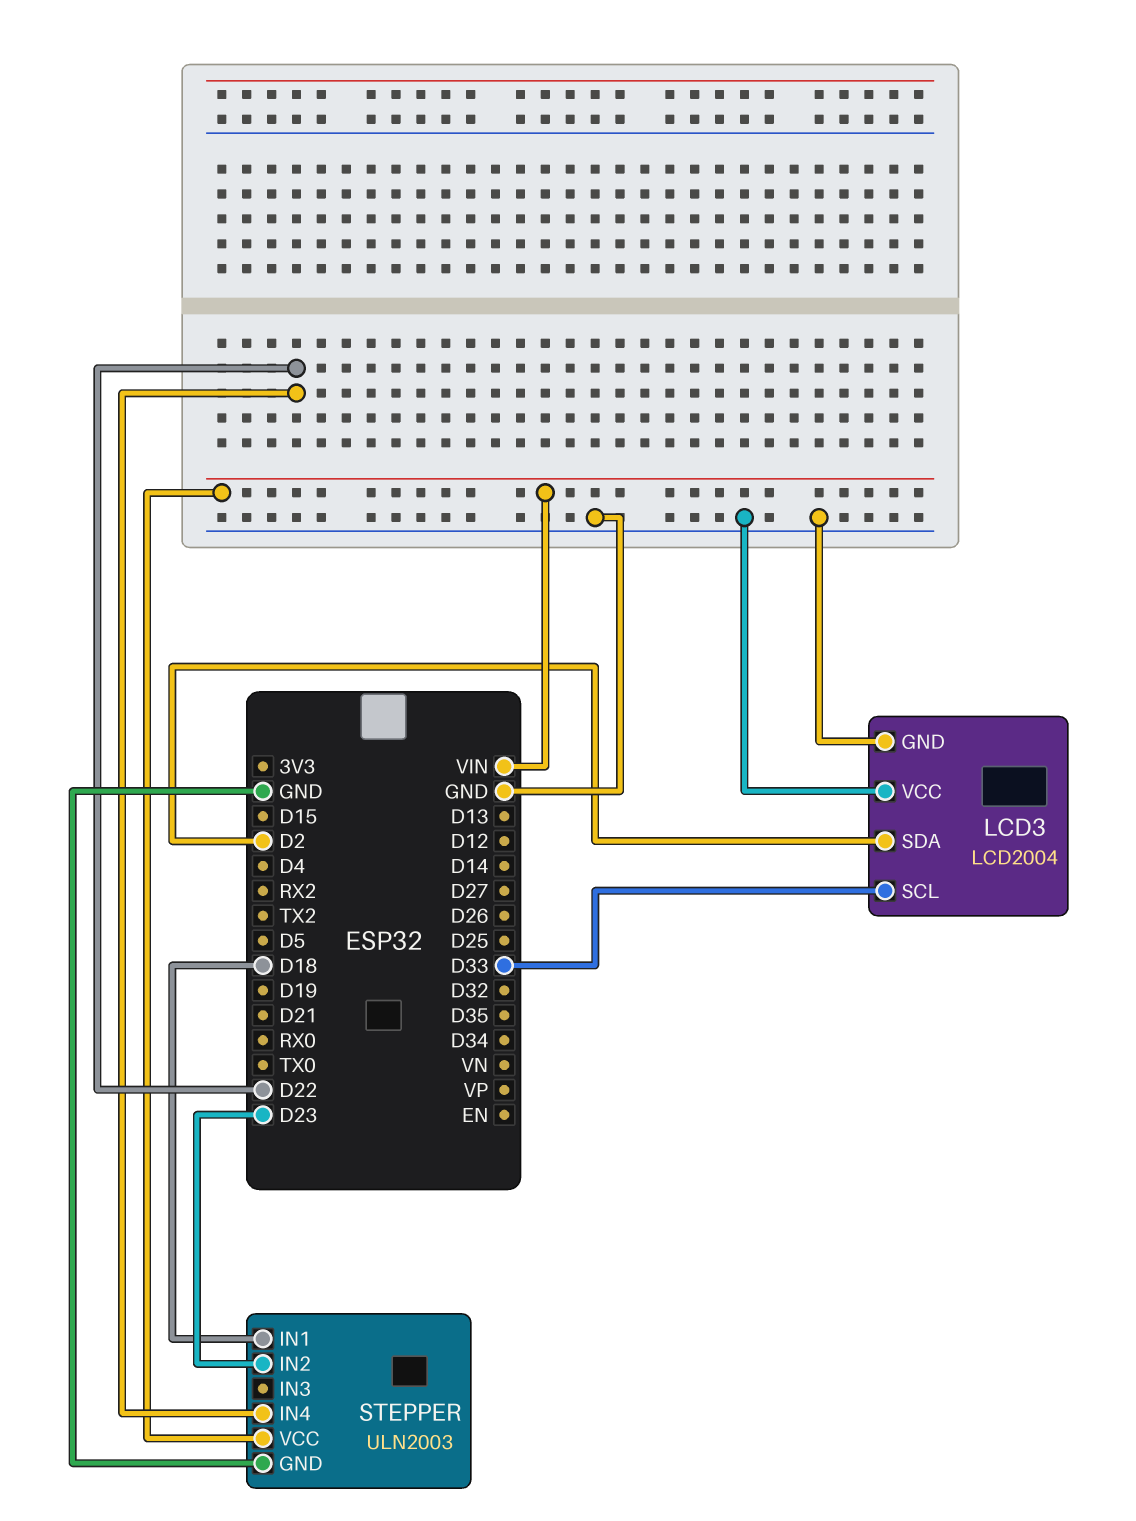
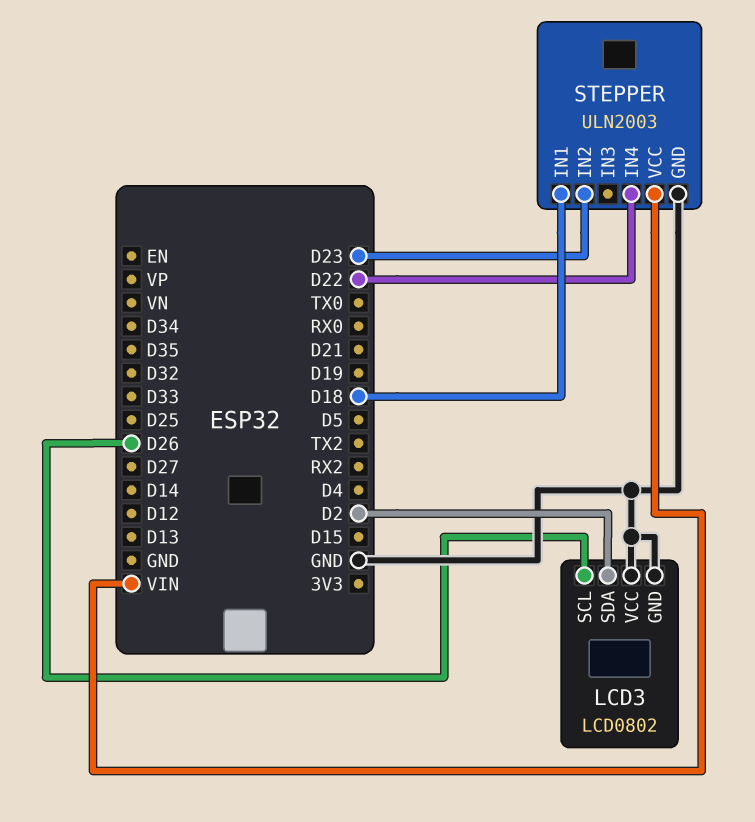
LCD3: LCD2004 -> LCD0802
LCD3 pin SCL: D33 -> D26

